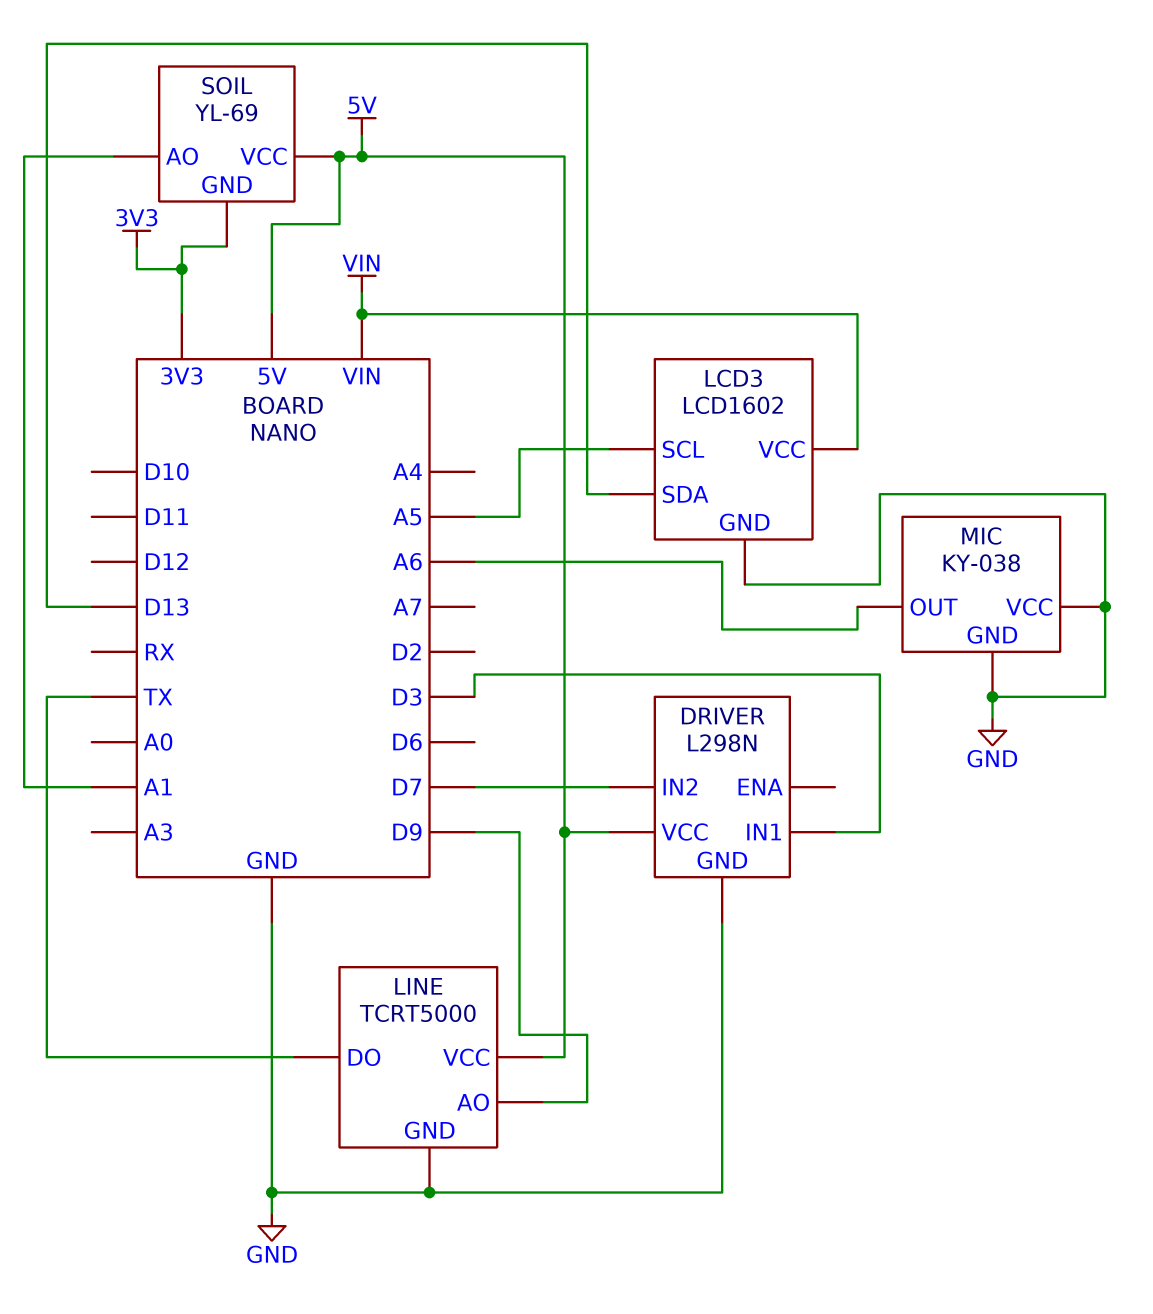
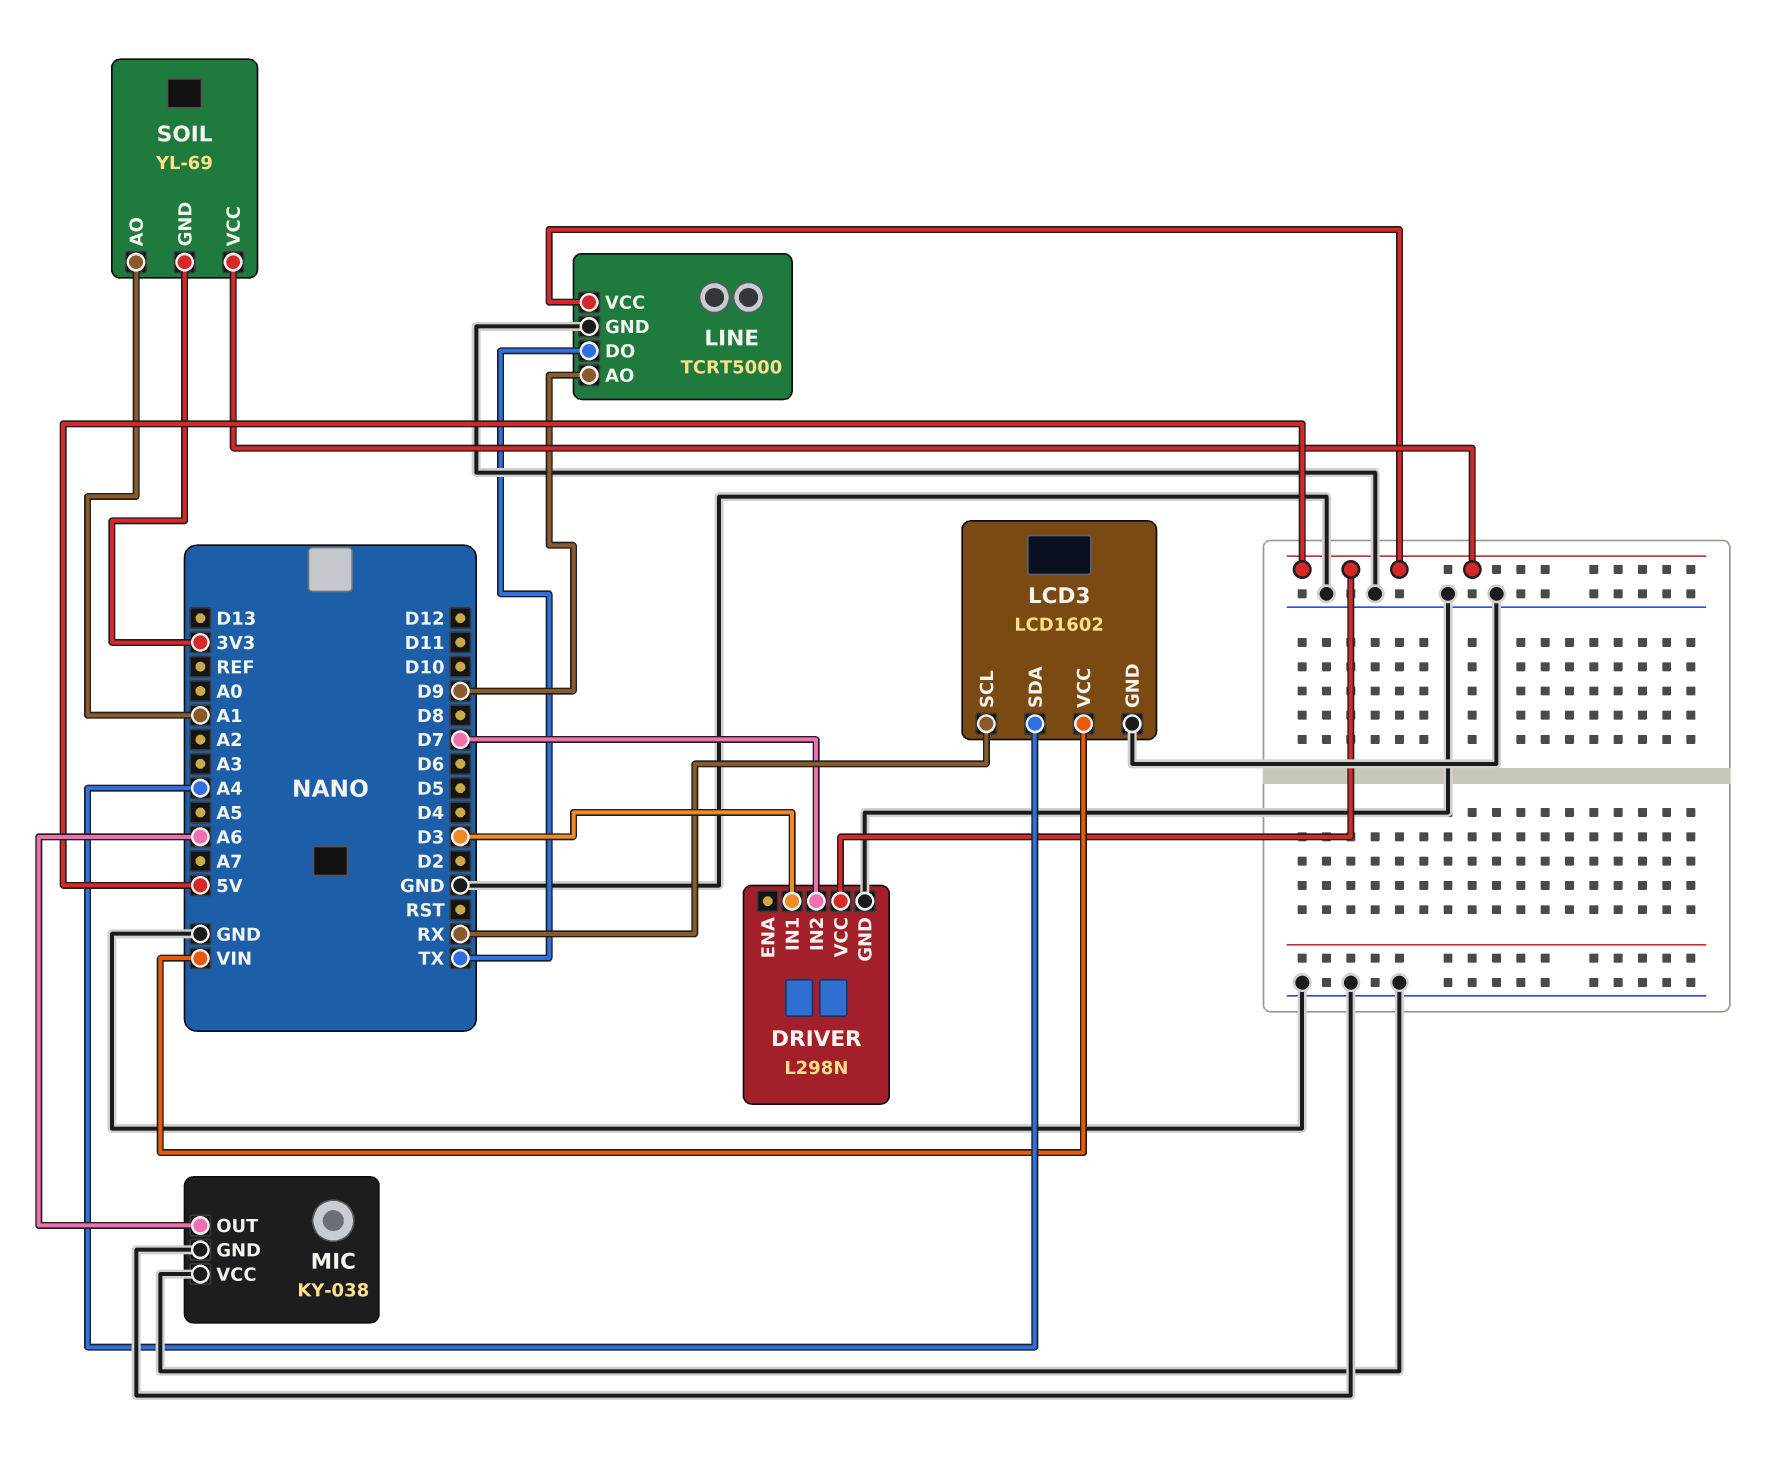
LCD3 pin SCL: A5 -> RX
LCD3 pin SDA: D13 -> A4

